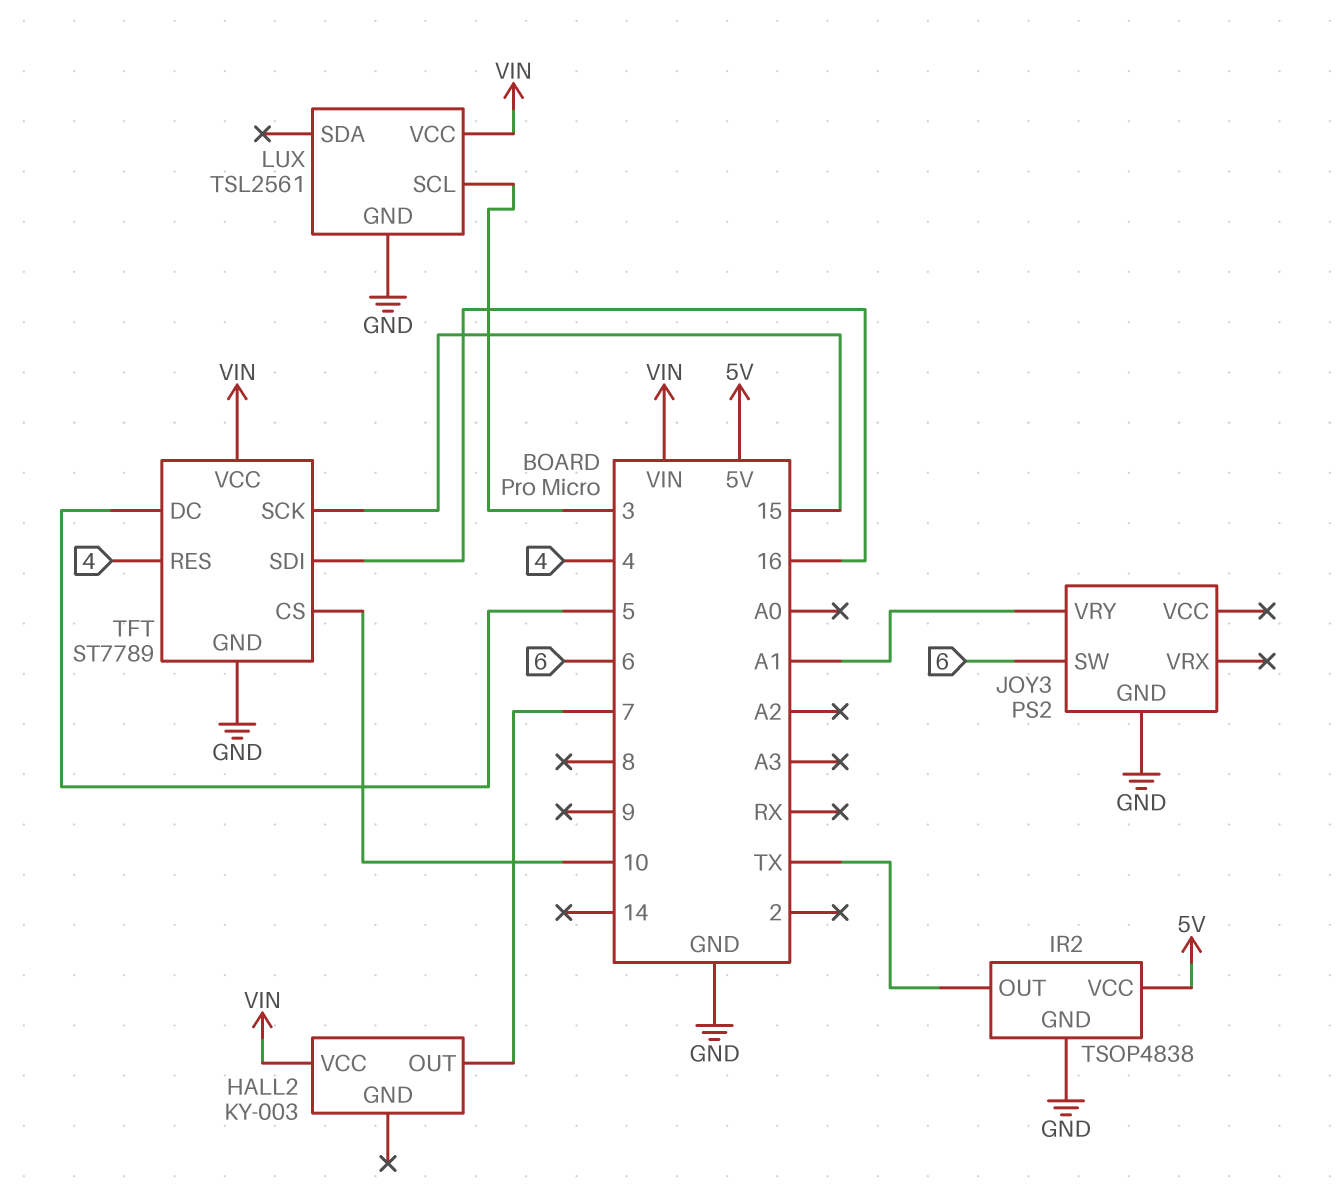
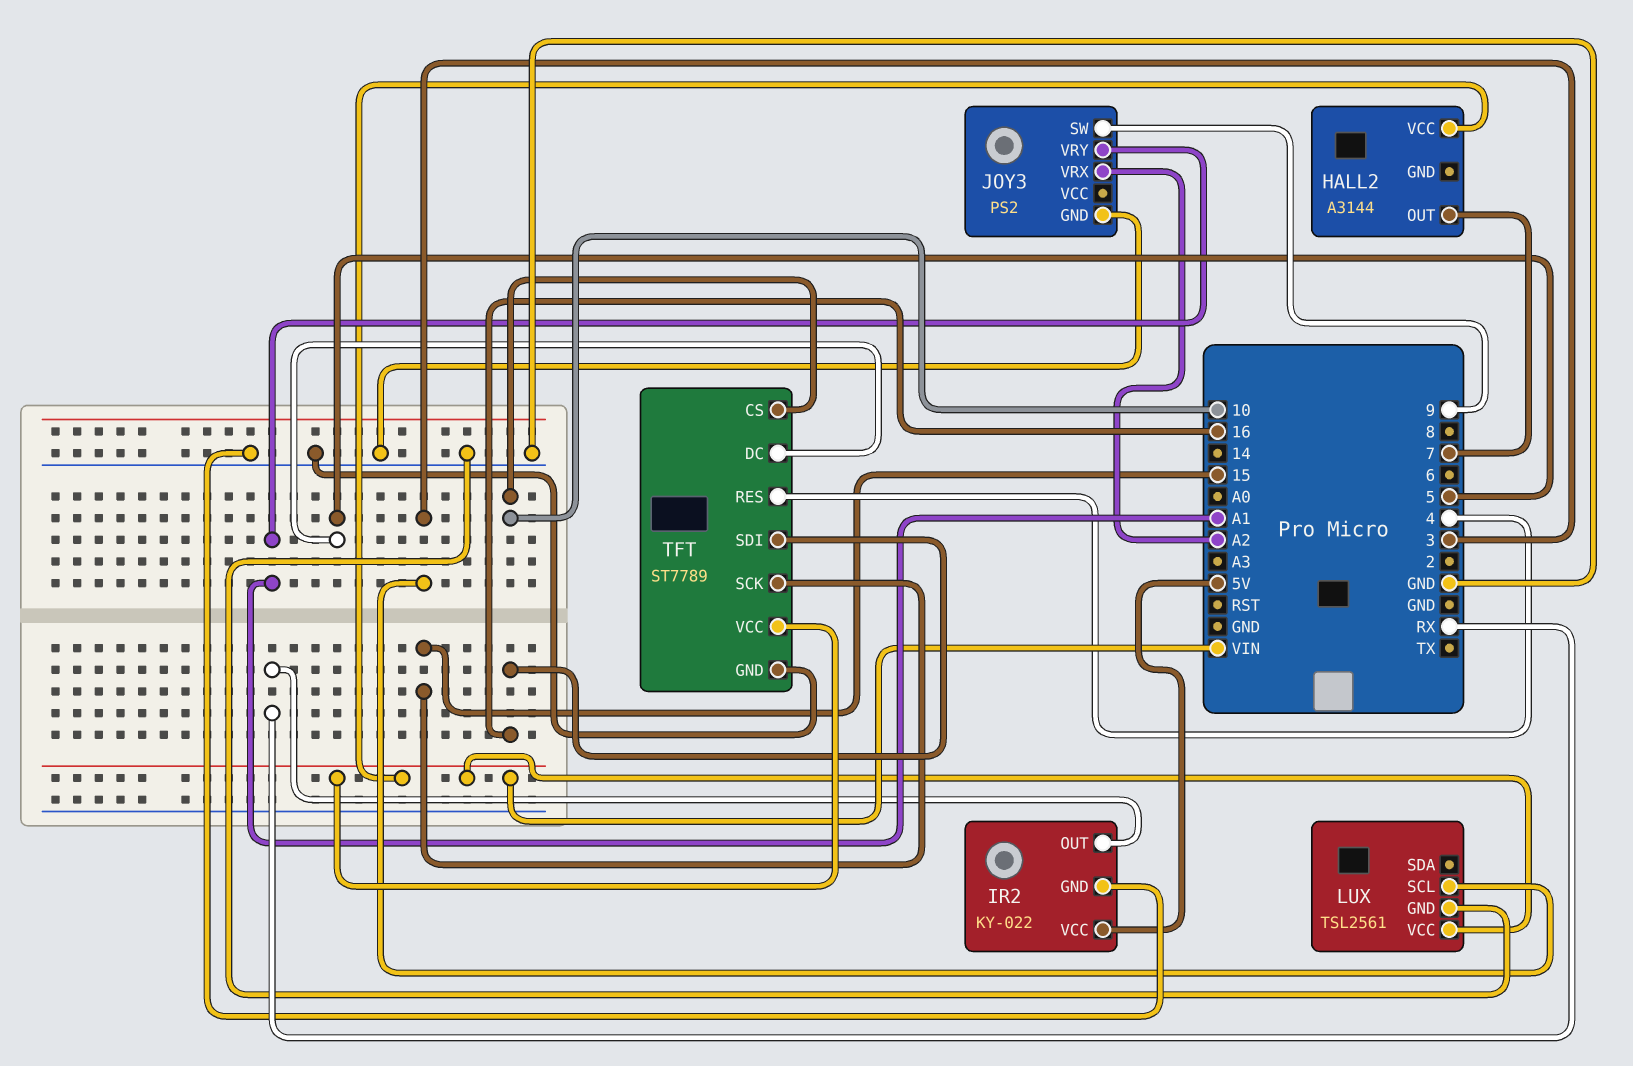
HALL2: KY-003 -> A3144
IR2: TSOP4838 -> KY-022
IR2 pin OUT: TX -> RX
JOY3 pin SW: 6 -> 9
JOY3 pin VRX: none -> A2

